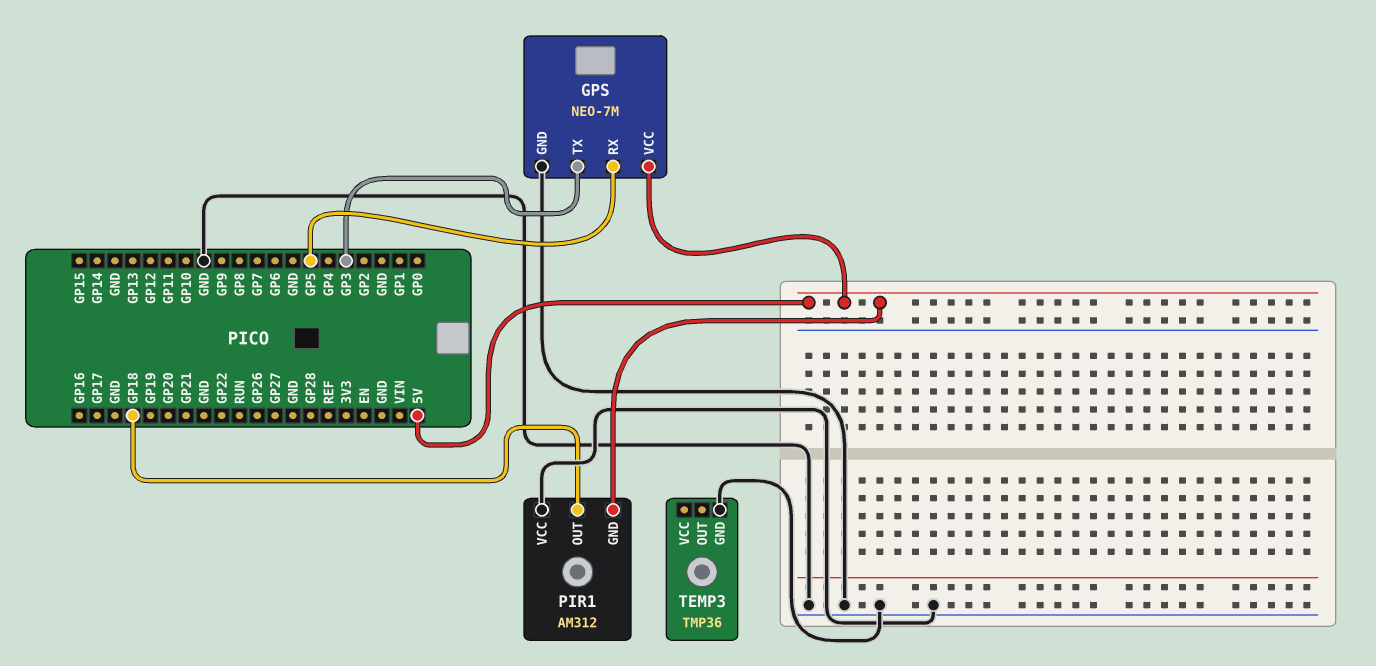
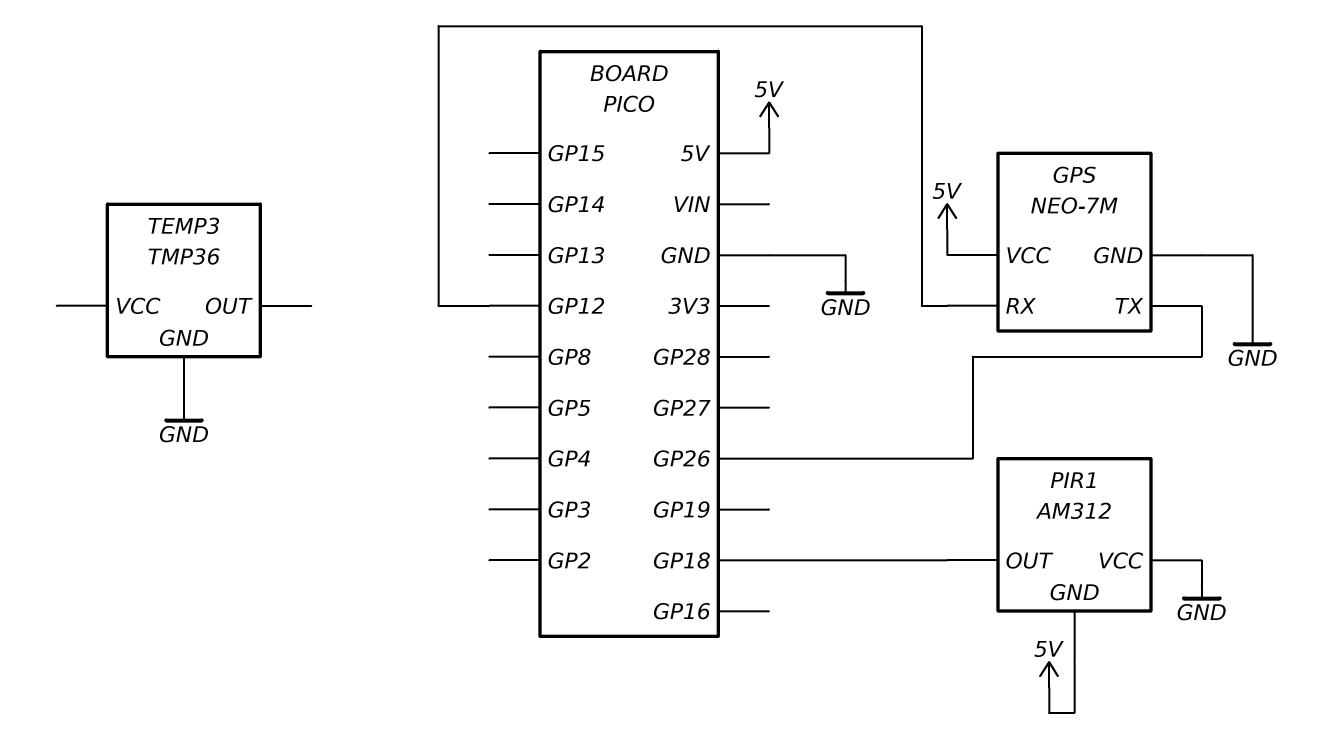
GPS pin RX: GP5 -> GP12
GPS pin TX: GP3 -> GP26

